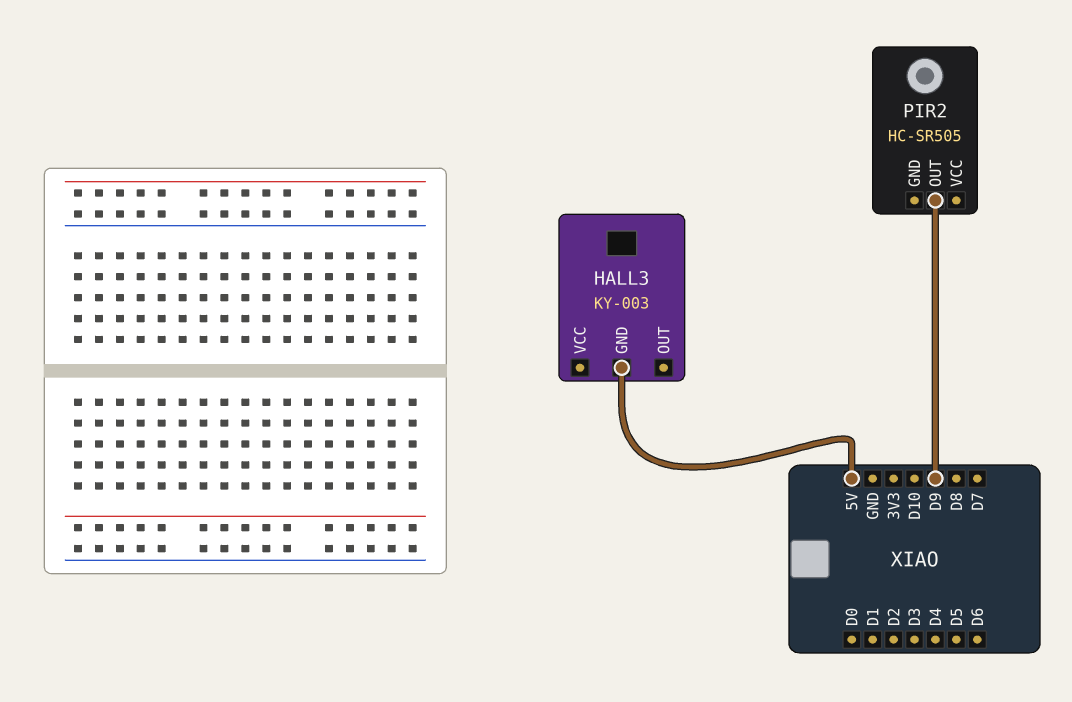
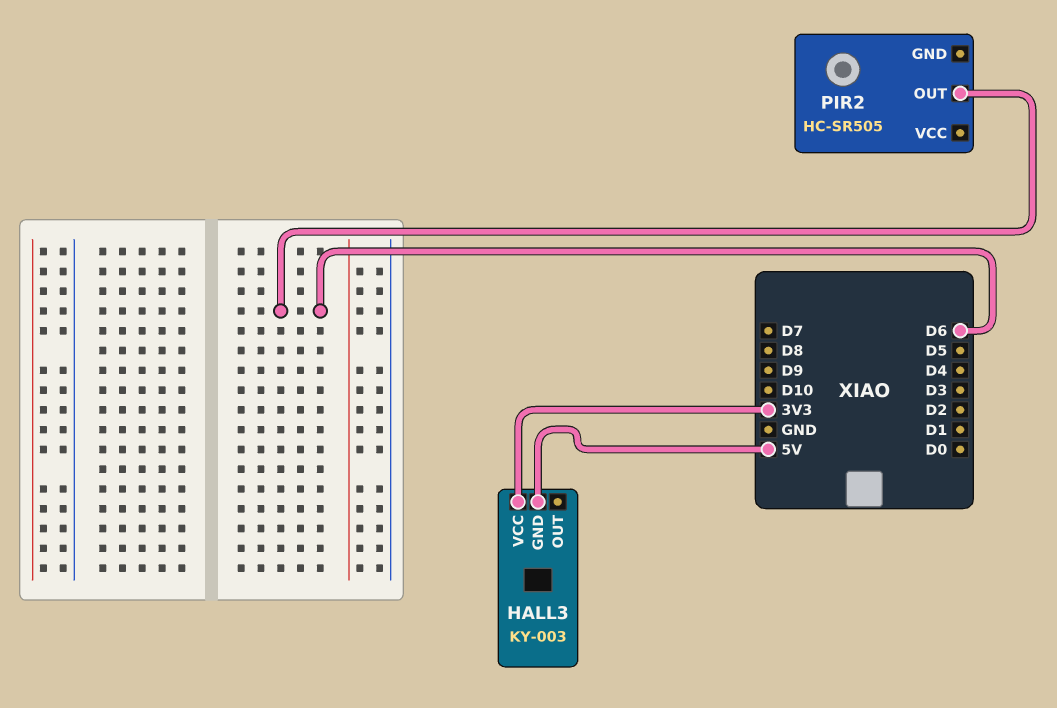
HALL3 pin VCC: none -> 3V3
PIR2 pin OUT: D9 -> D6

